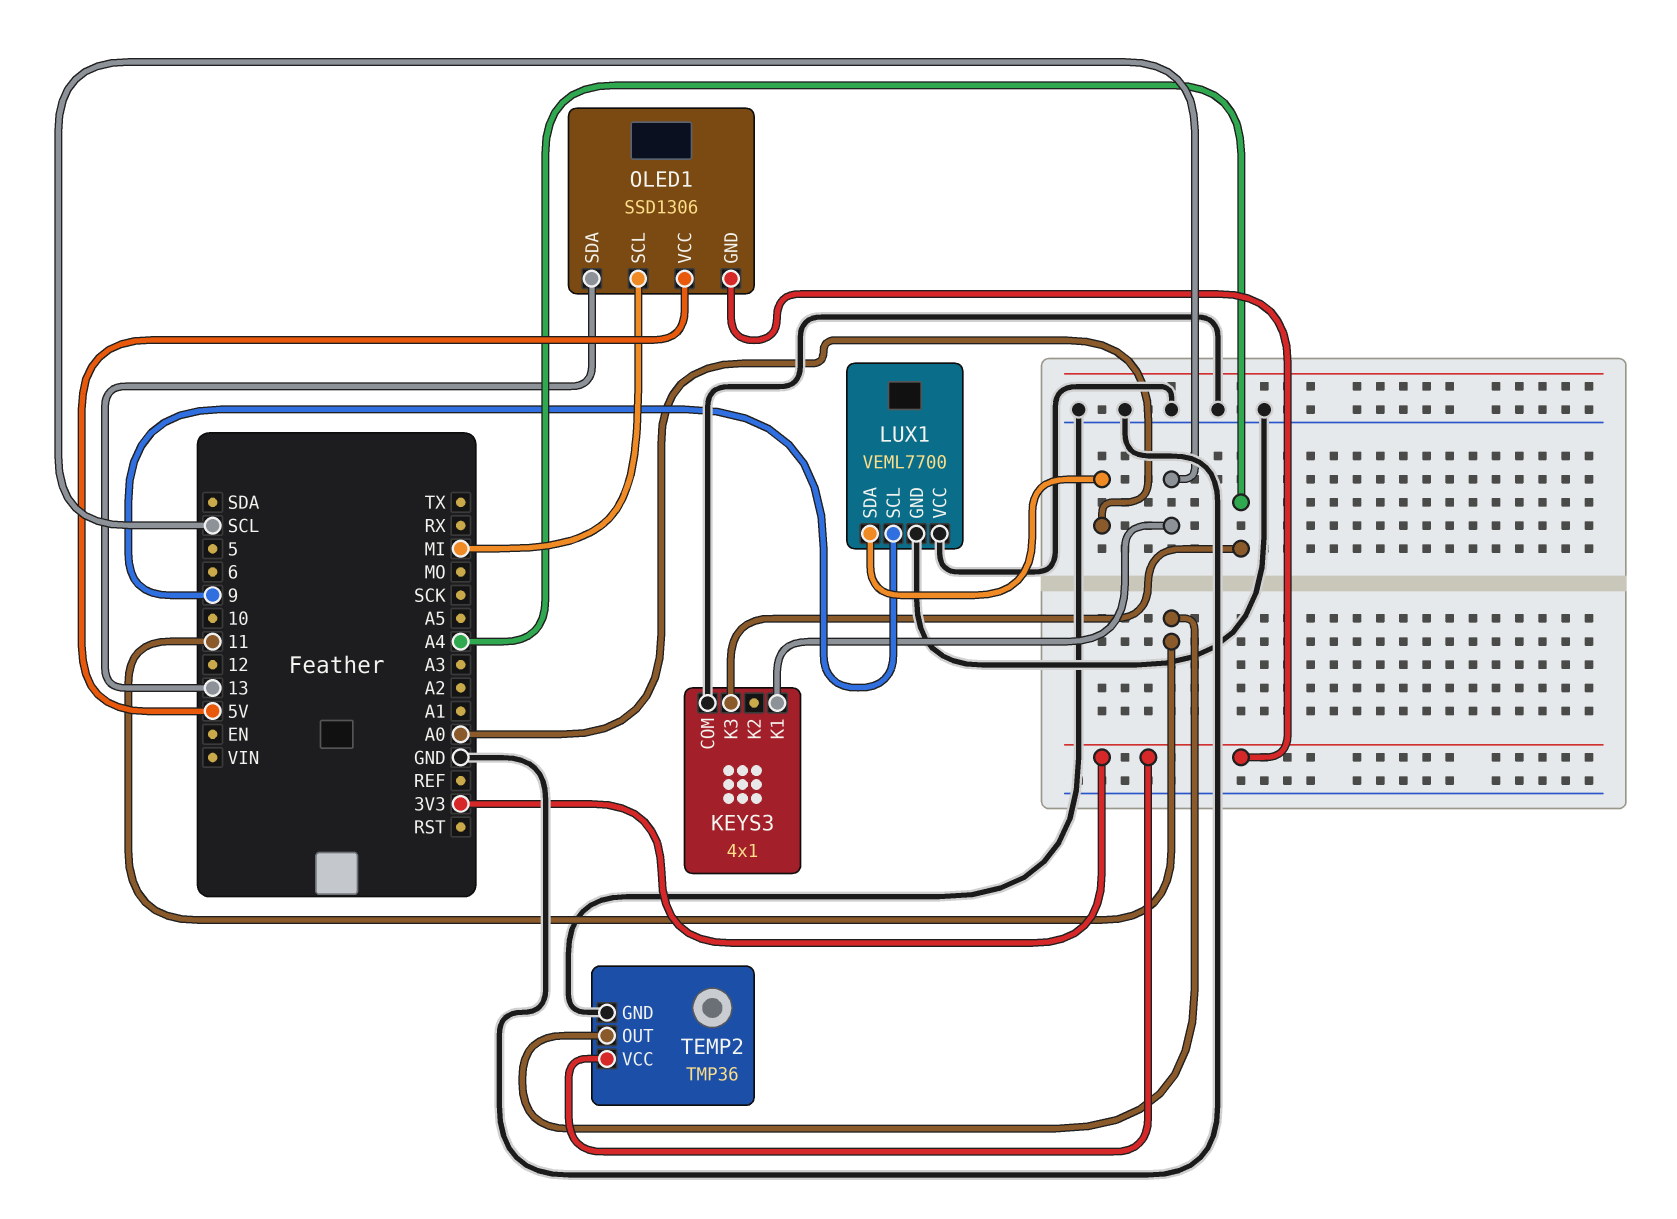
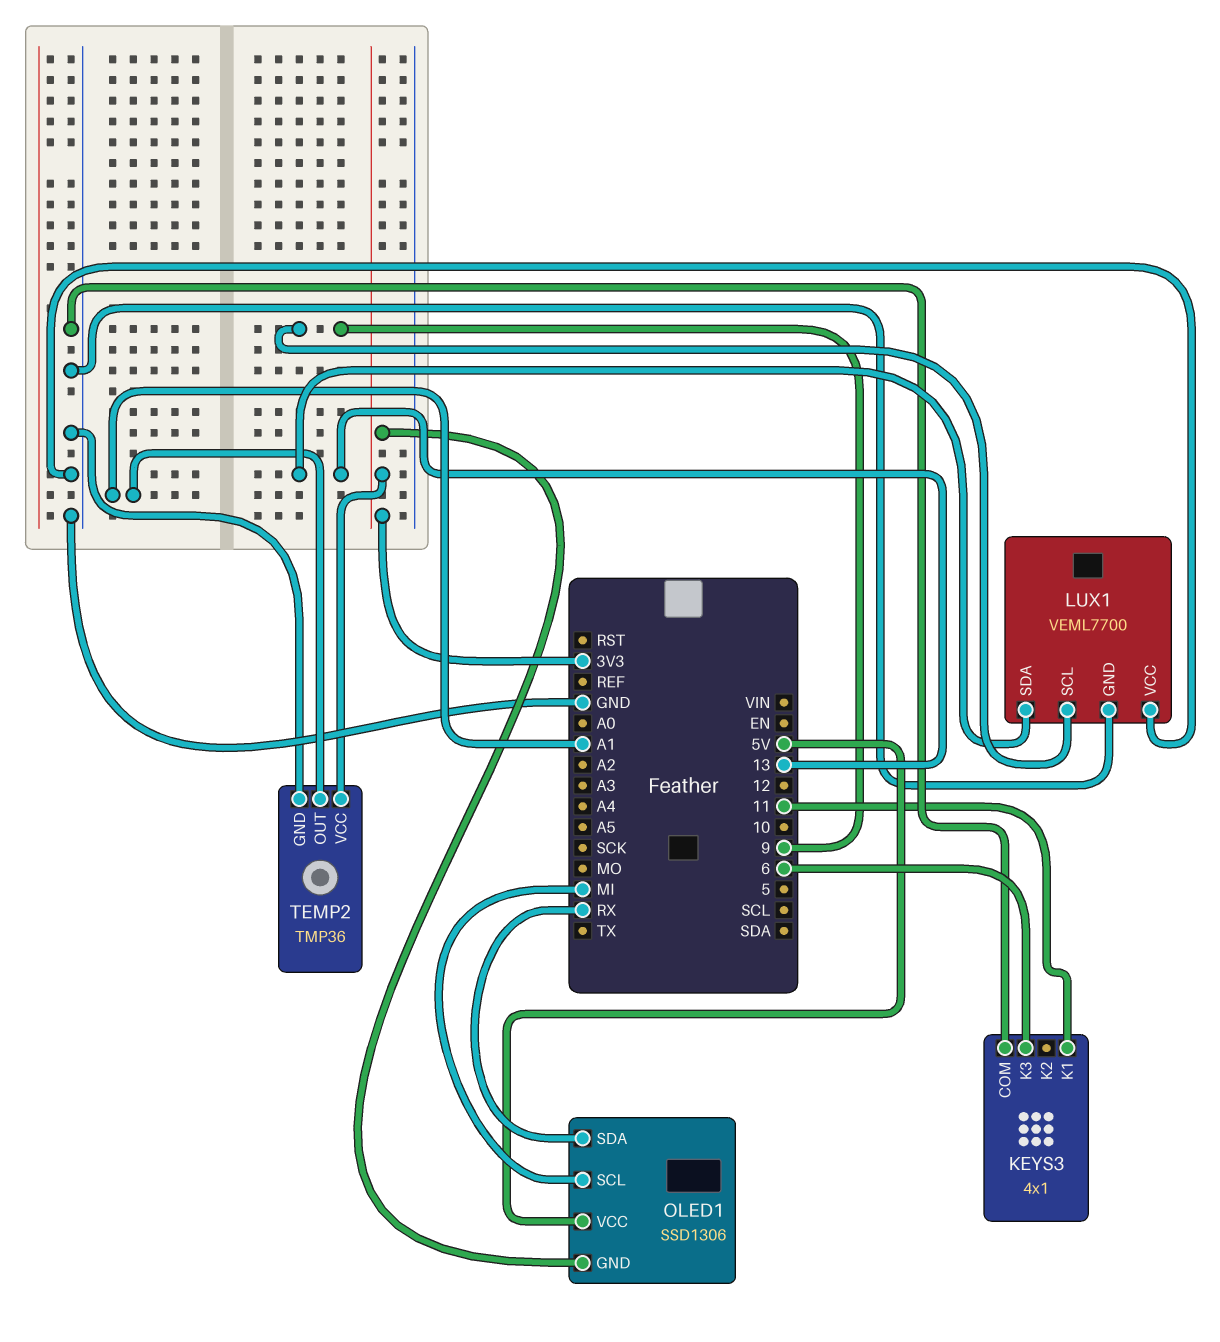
KEYS3 pin K1: SCL -> 11
KEYS3 pin K3: A4 -> 6
LUX1 pin SDA: A0 -> 13
OLED1 pin SDA: 13 -> RX
TEMP2 pin OUT: 11 -> A1

